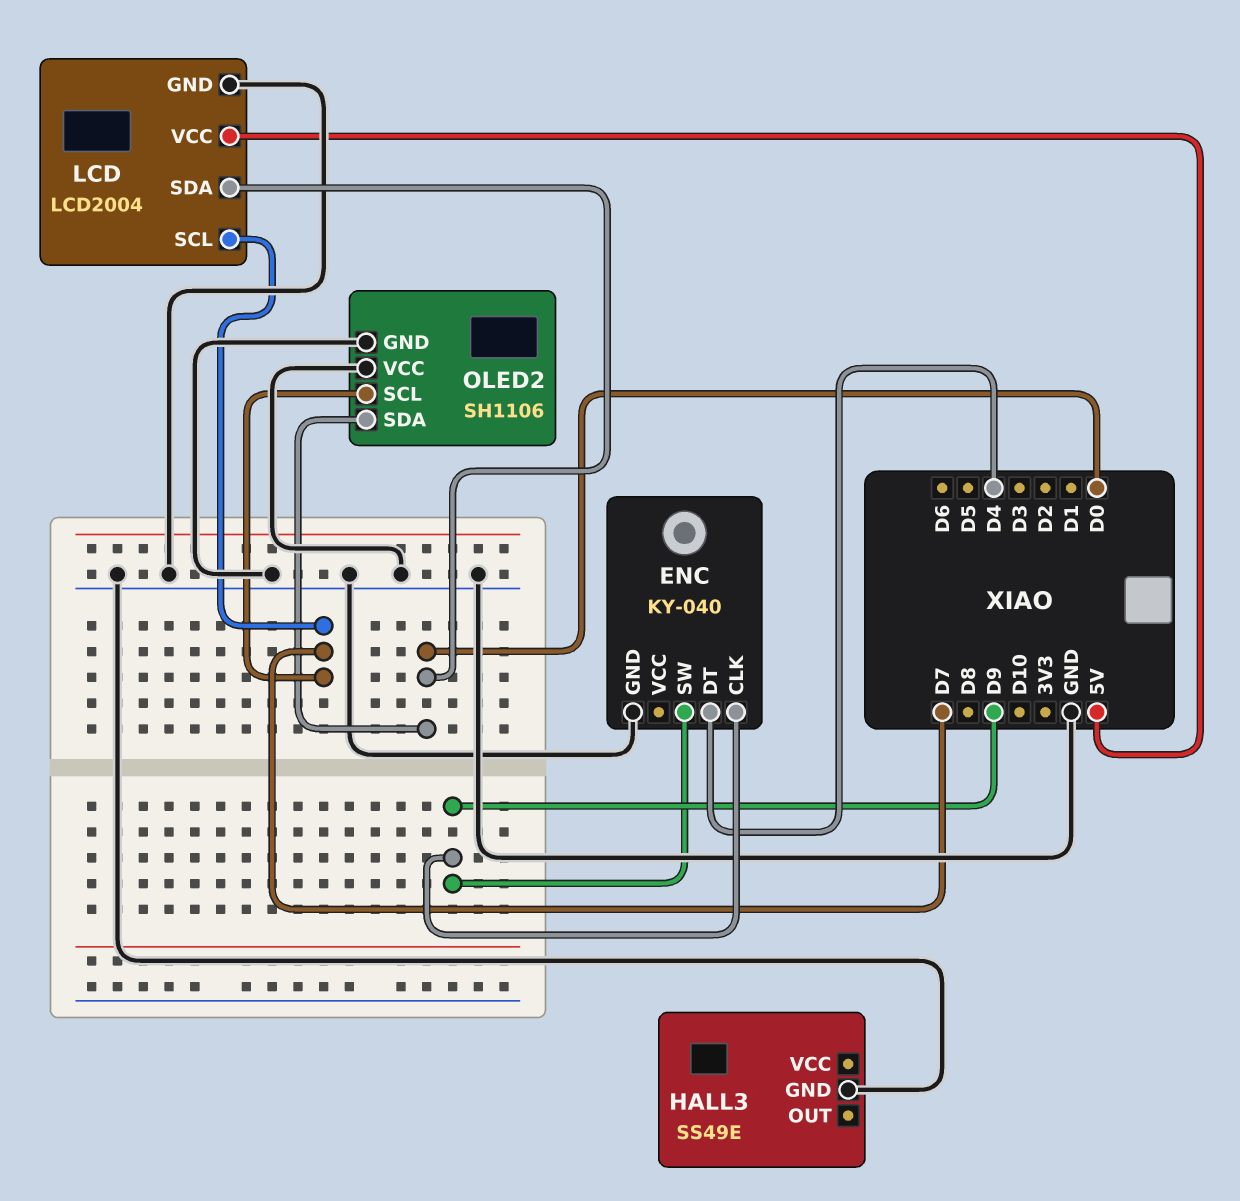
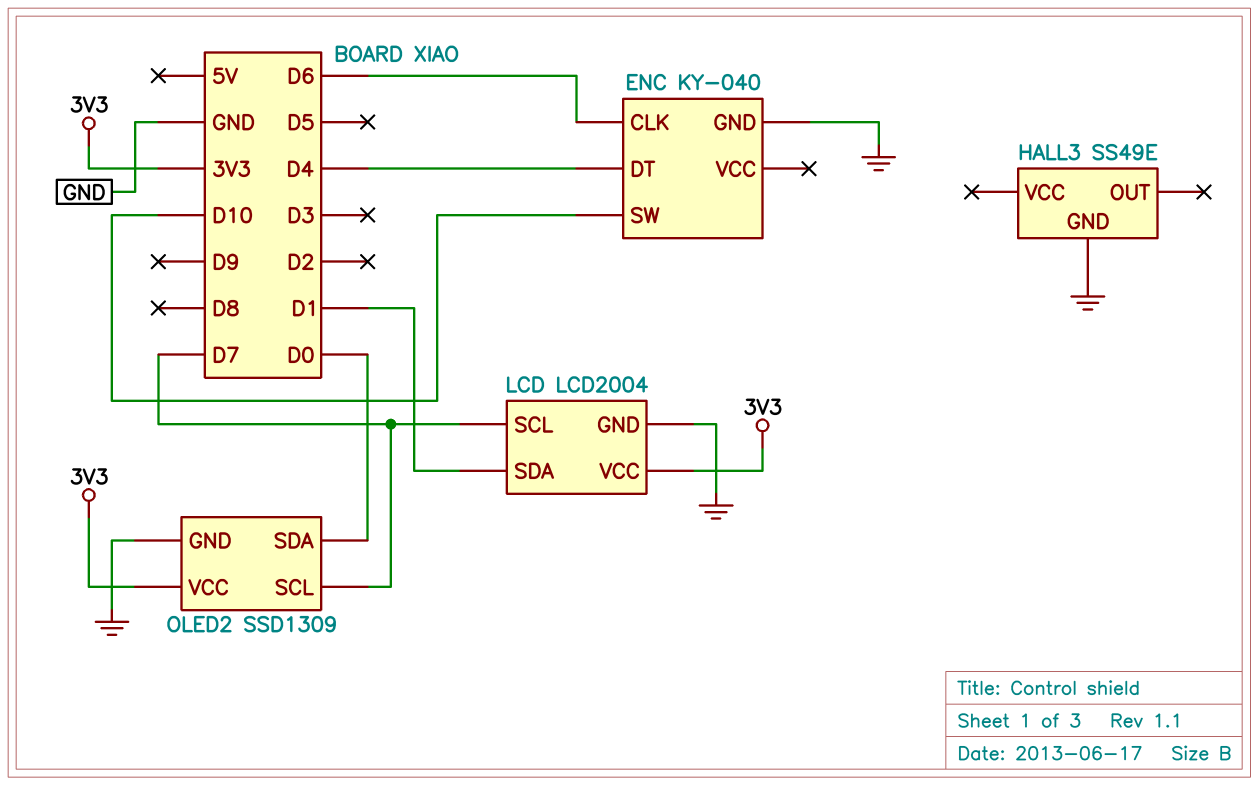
ENC pin CLK: D9 -> D6
ENC pin SW: D9 -> D10
LCD pin SDA: D0 -> D1
LCD pin VCC: 5V -> 3V3
OLED2: SH1106 -> SSD1309
OLED2 pin VCC: GND -> 3V3

